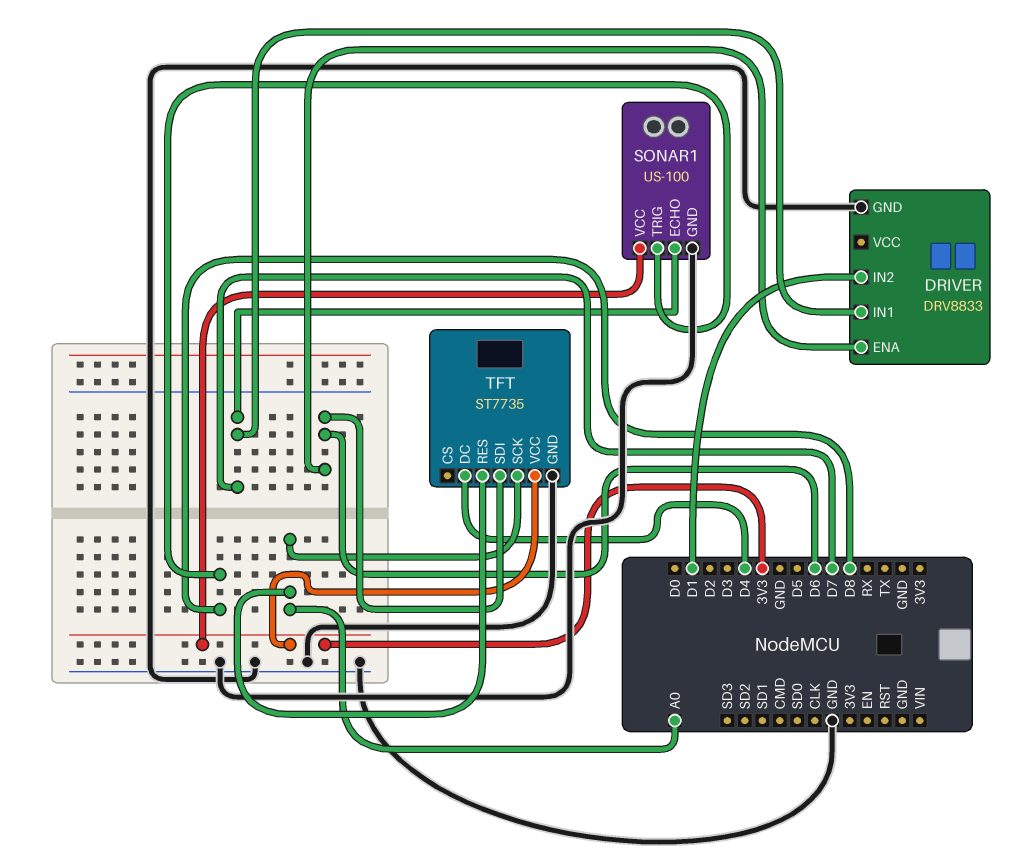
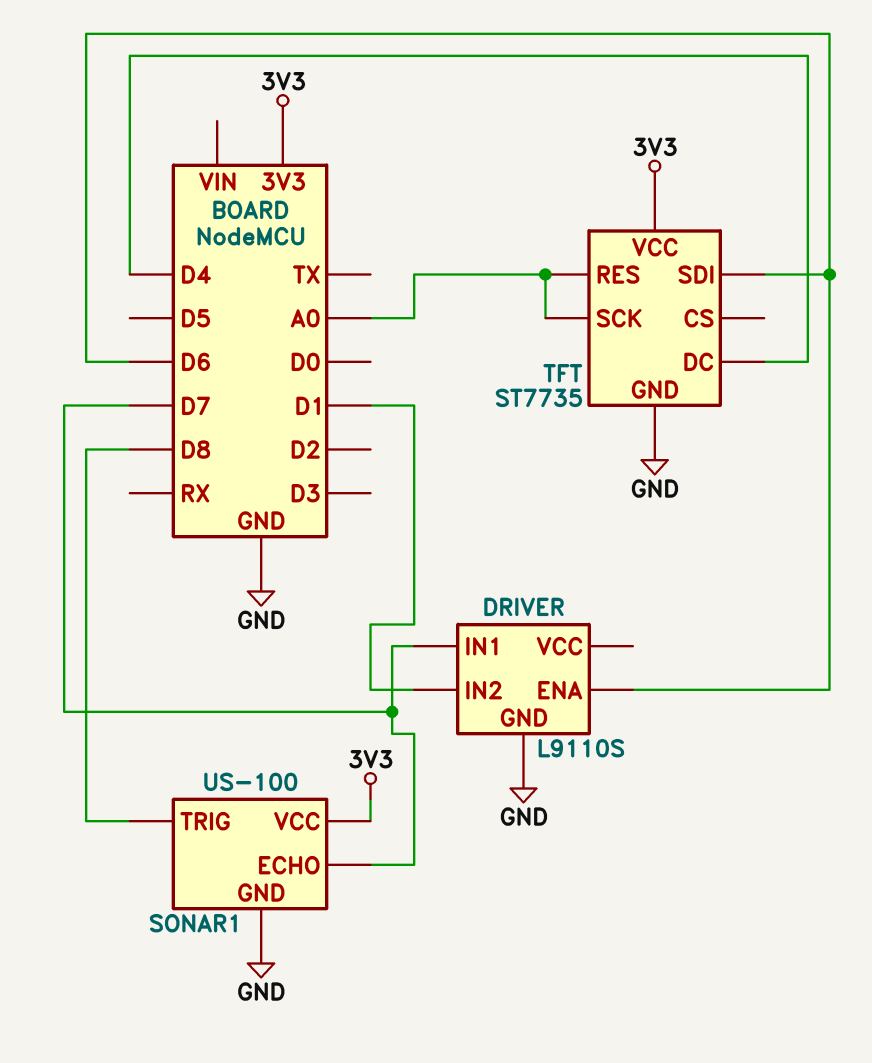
DRIVER: DRV8833 -> L9110S

